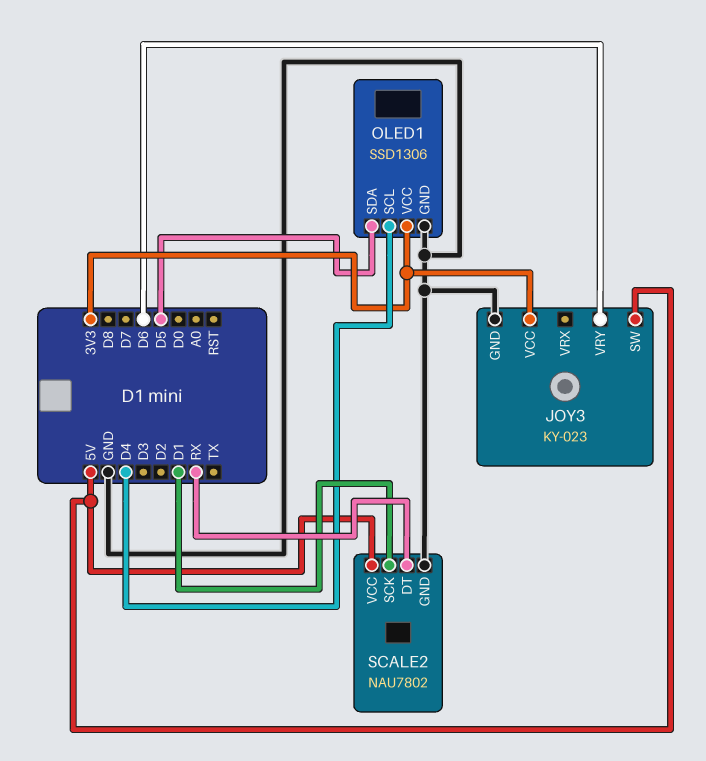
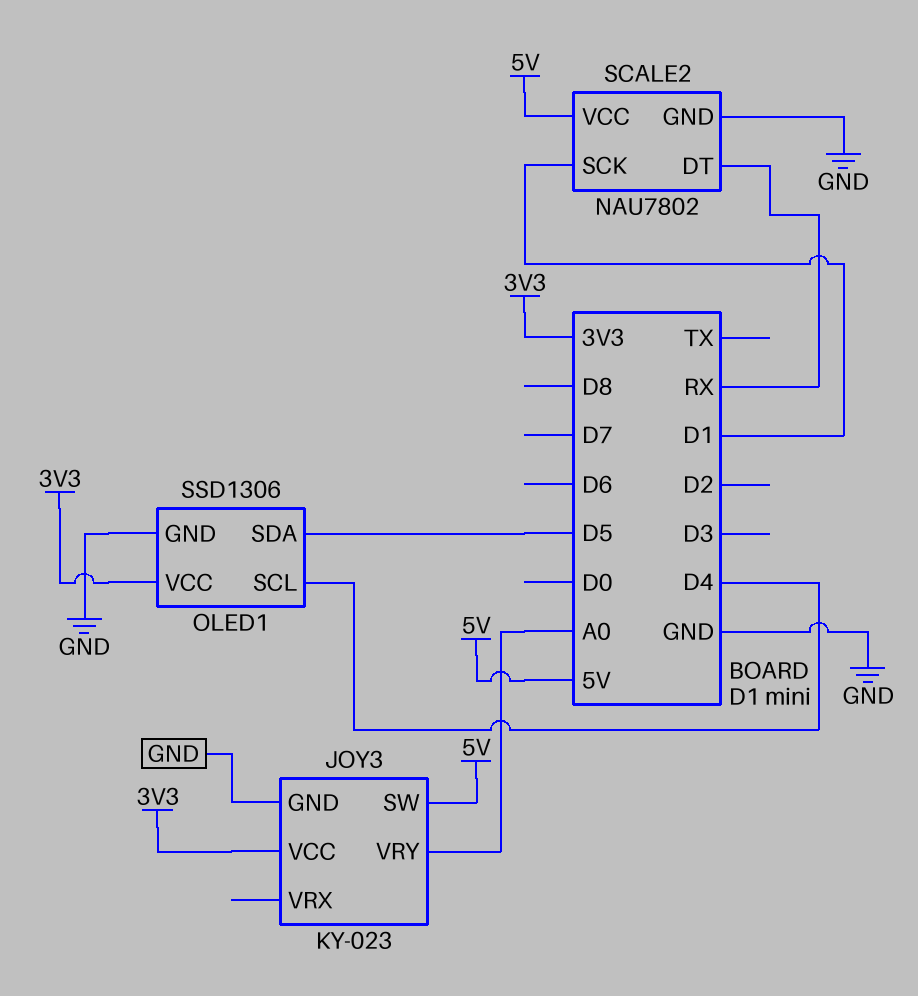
JOY3 pin VRY: D6 -> A0

